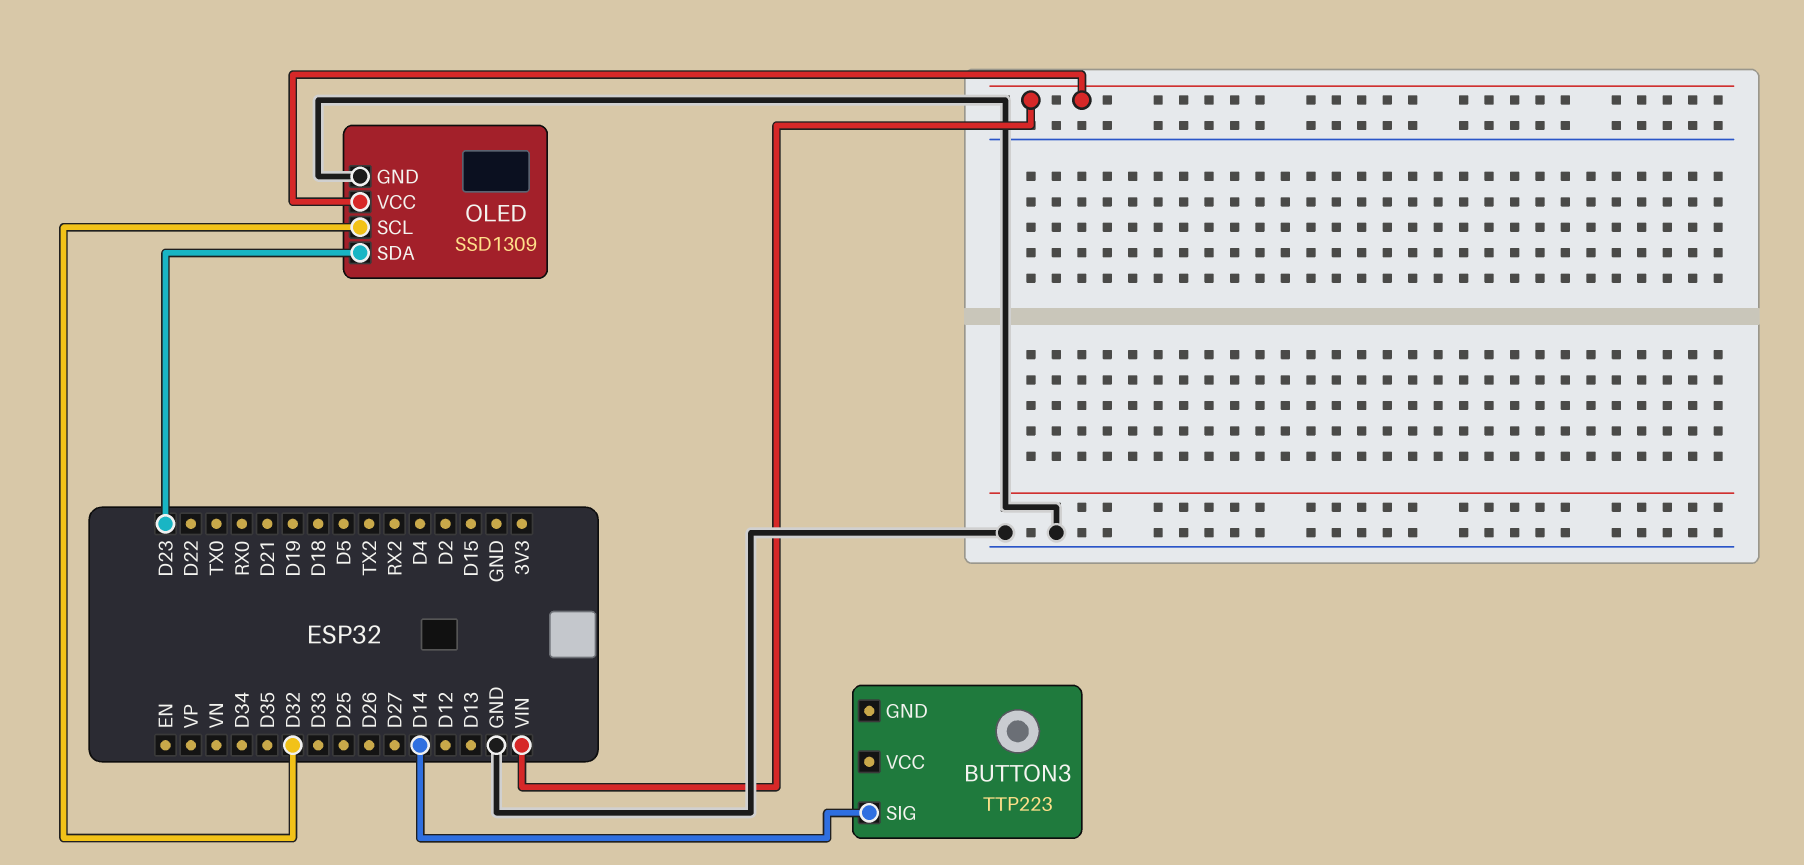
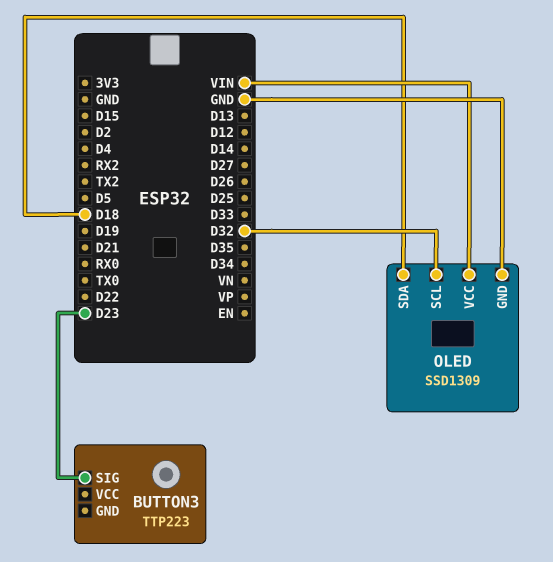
BUTTON3 pin SIG: D14 -> D23
OLED pin SDA: D23 -> D18

